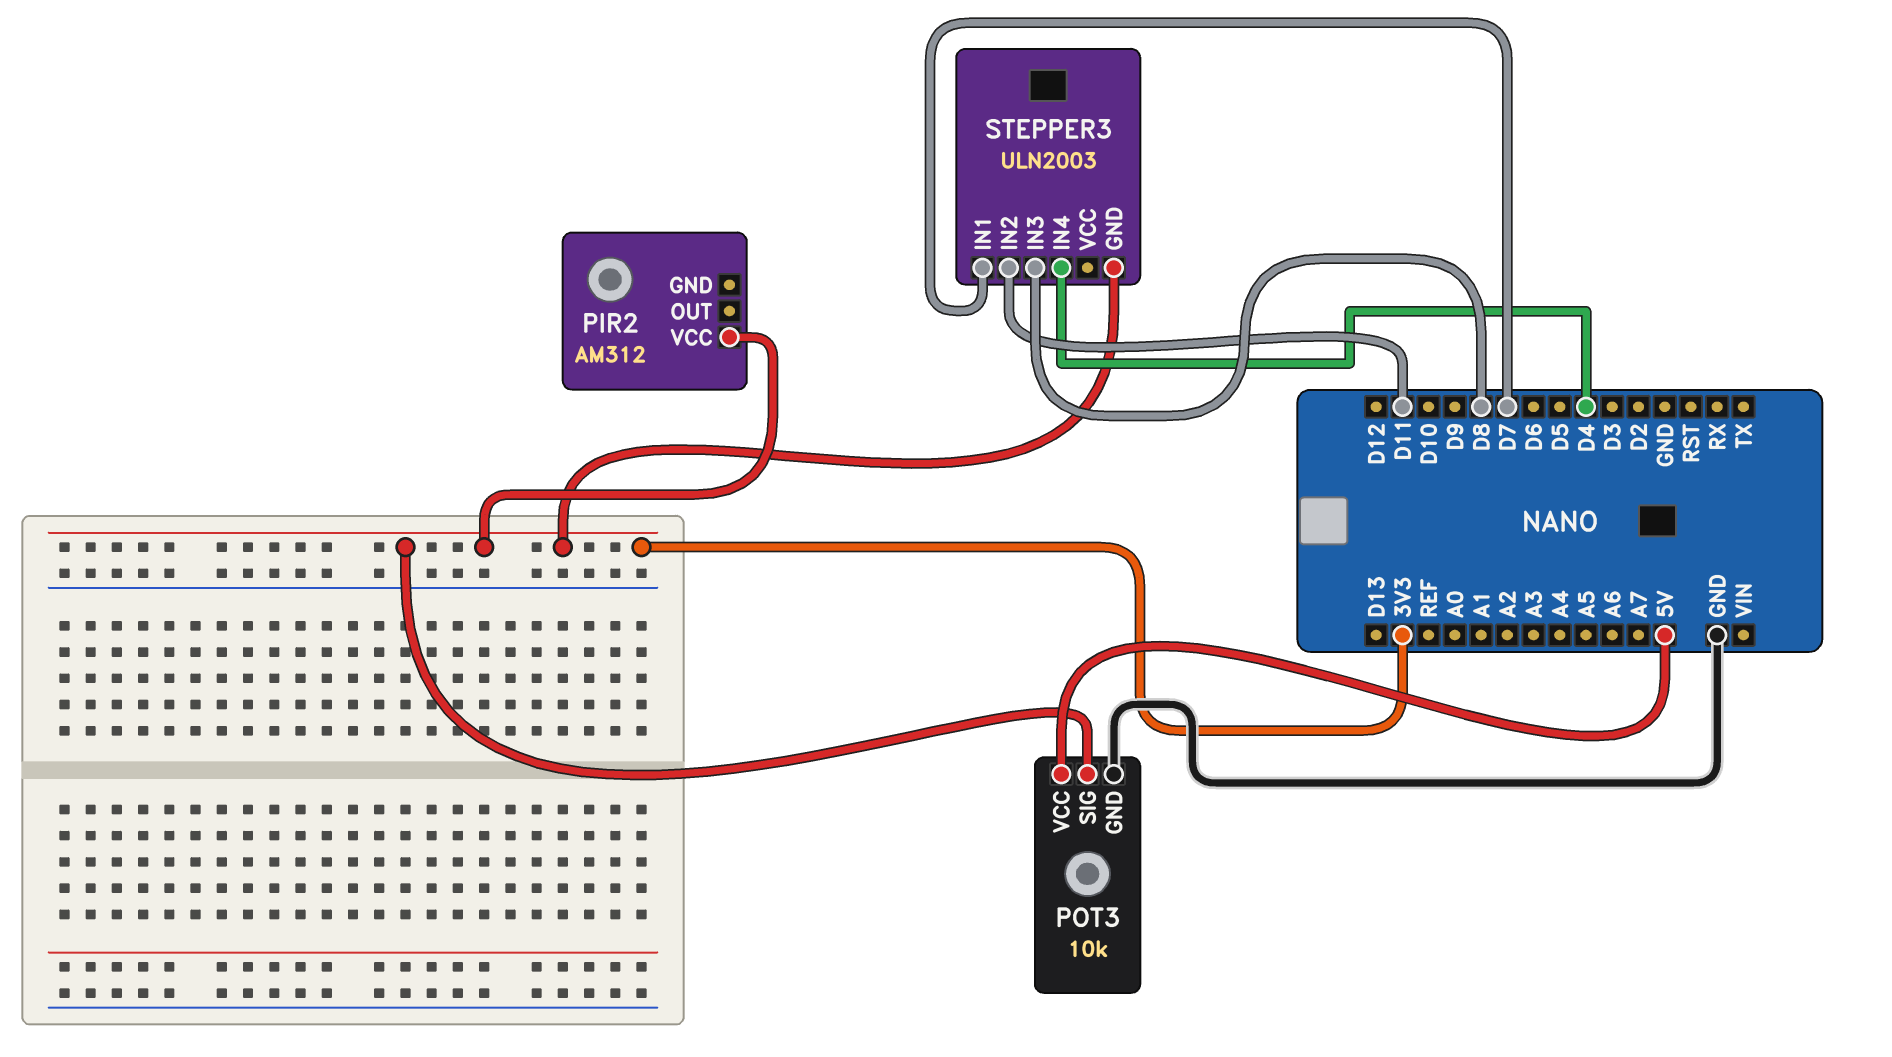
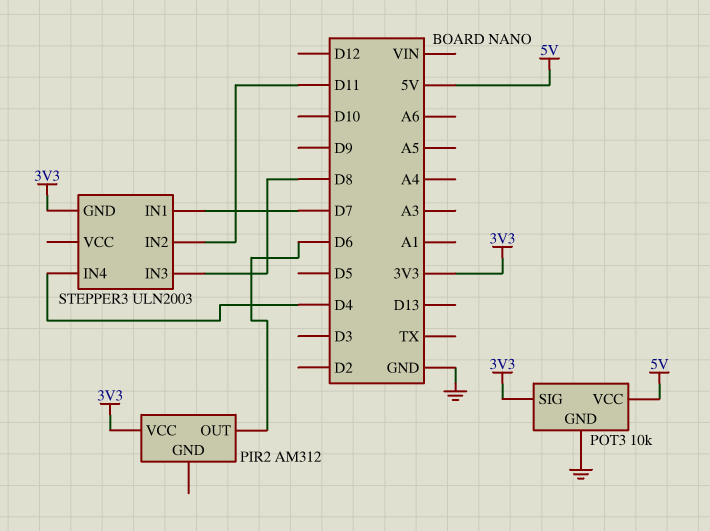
PIR2 pin OUT: none -> D6

